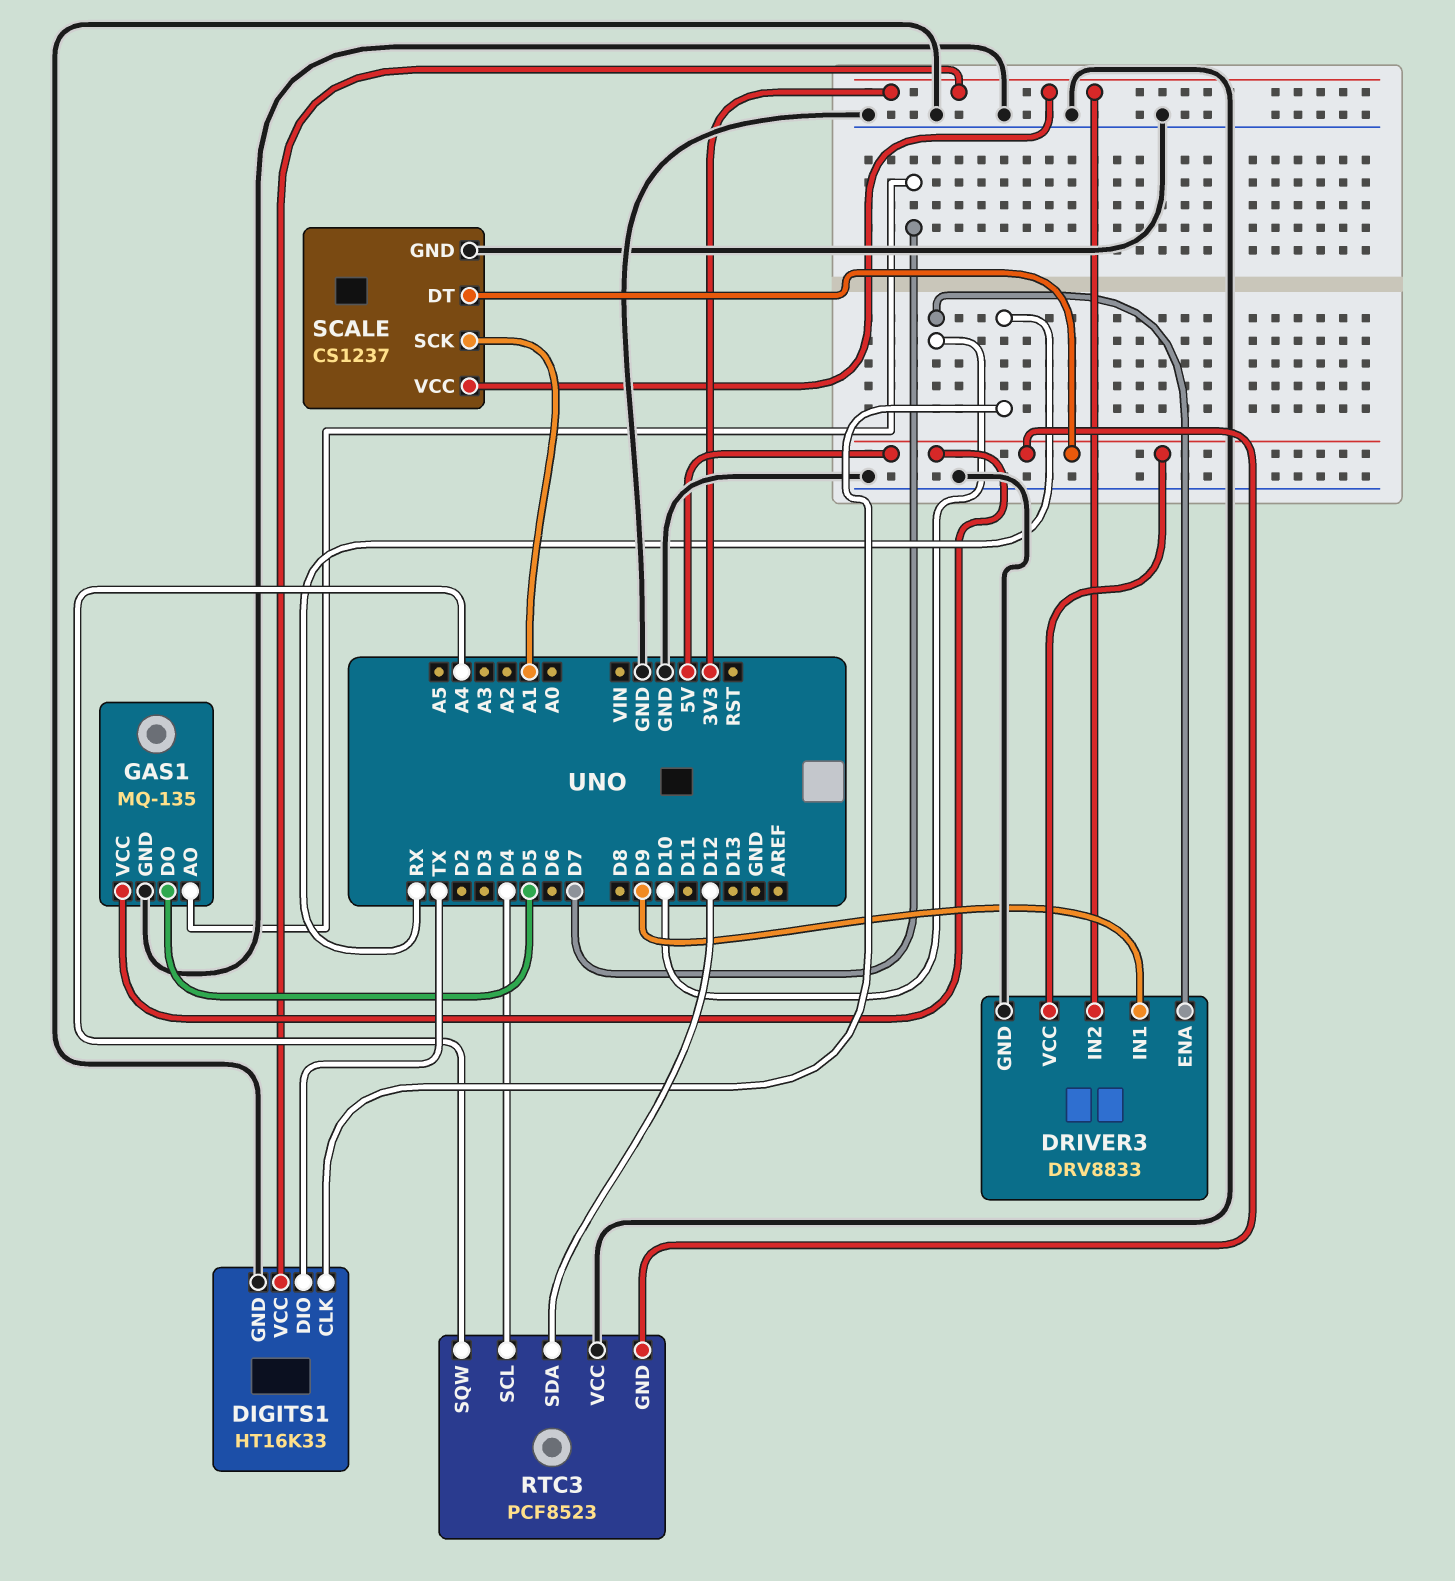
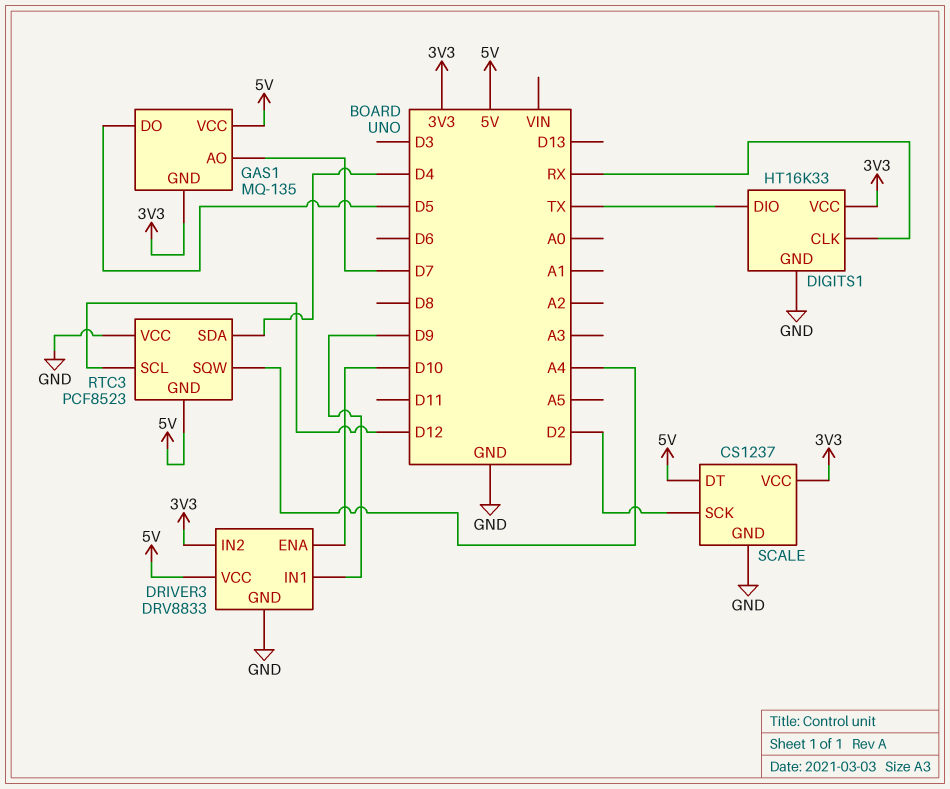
GAS1 pin GND: GND -> 3V3
RTC3 pin SCL: D4 -> D12
RTC3 pin SDA: D12 -> D4
SCALE pin SCK: A1 -> D2

